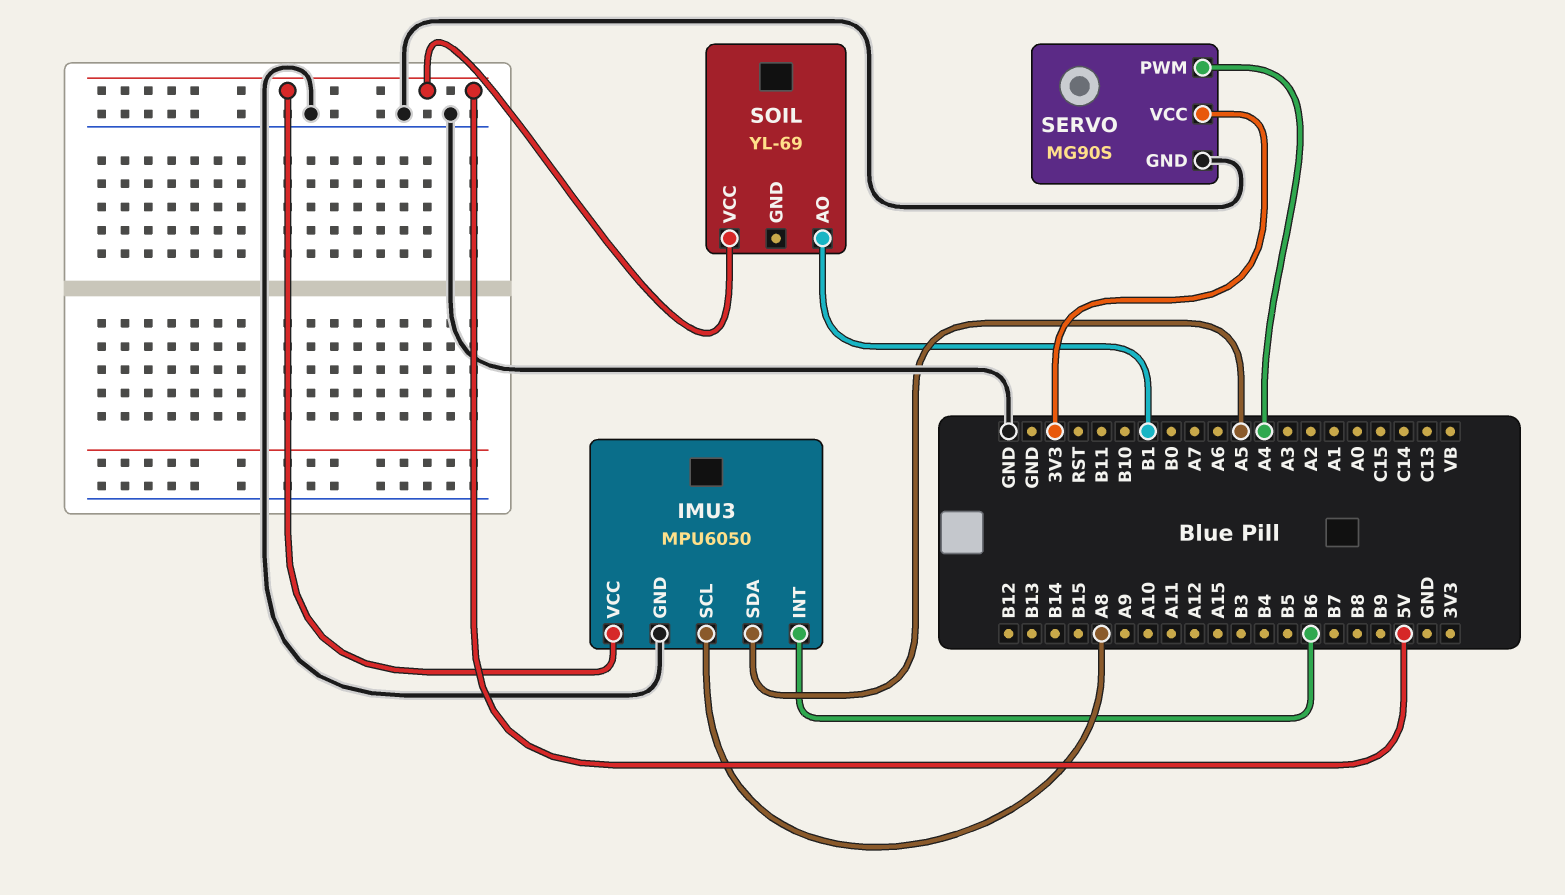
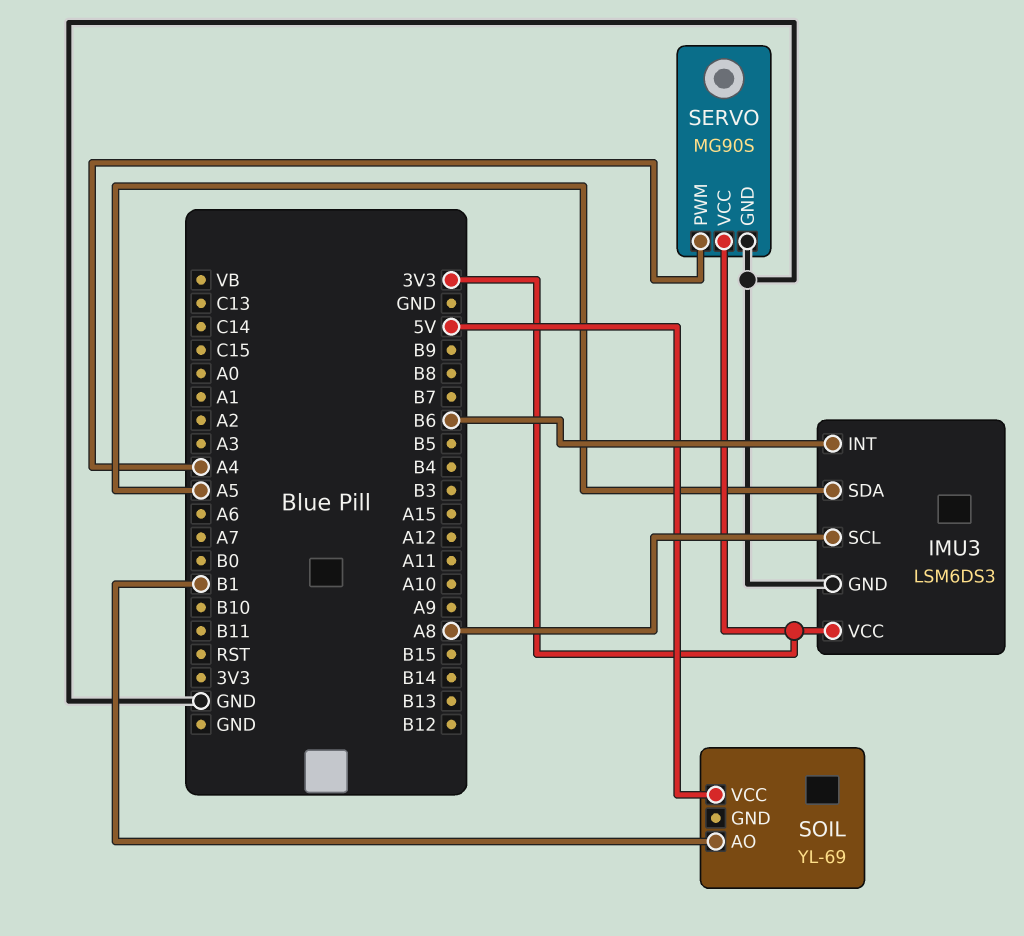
IMU3: MPU6050 -> LSM6DS3
IMU3 pin VCC: 5V -> 3V3

